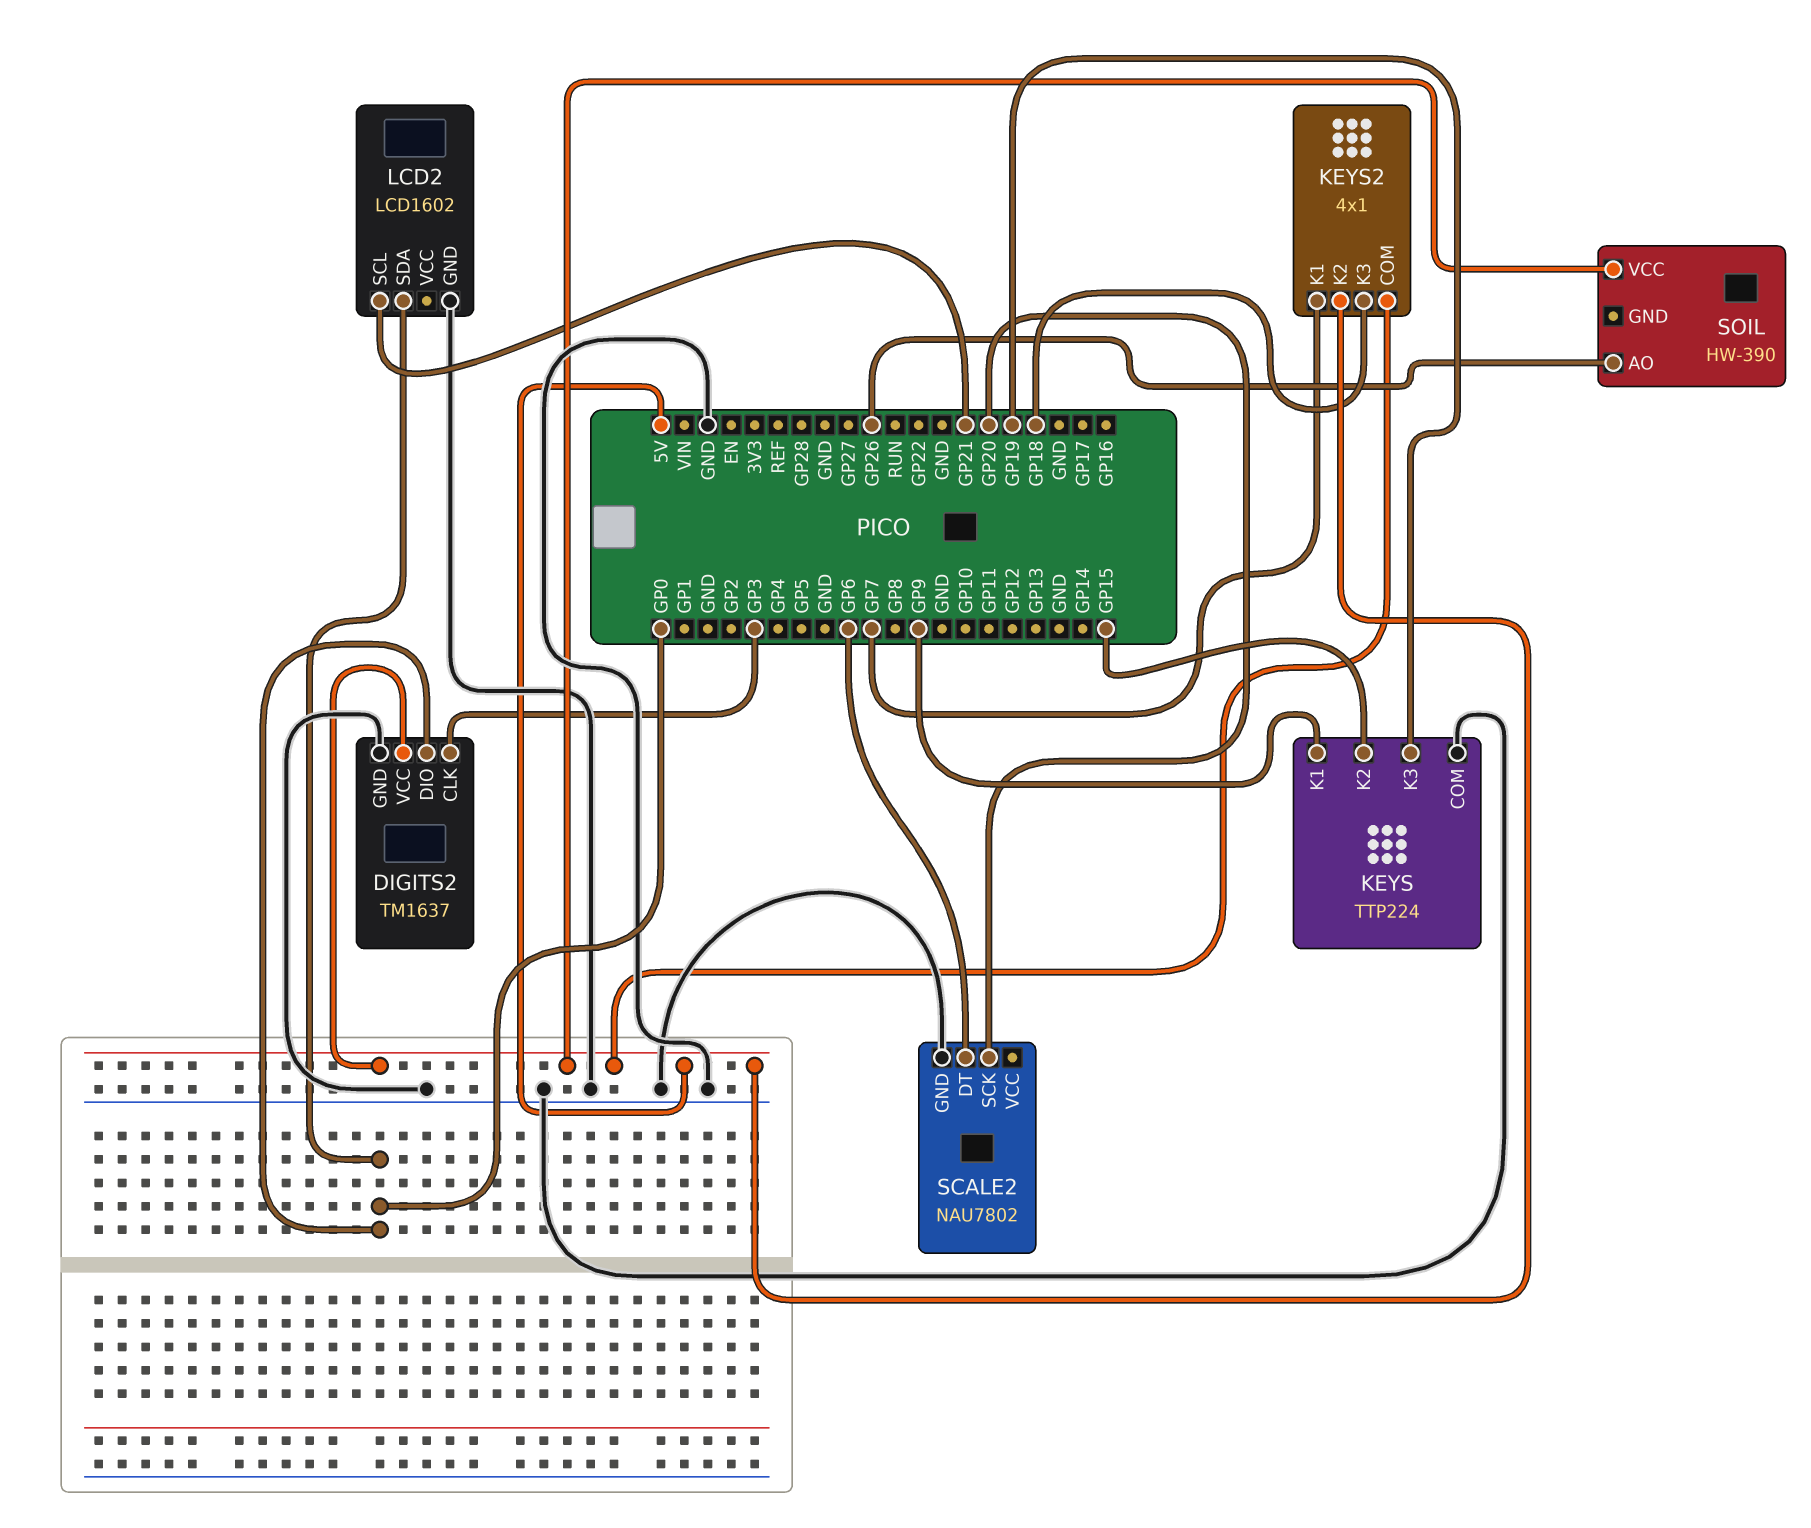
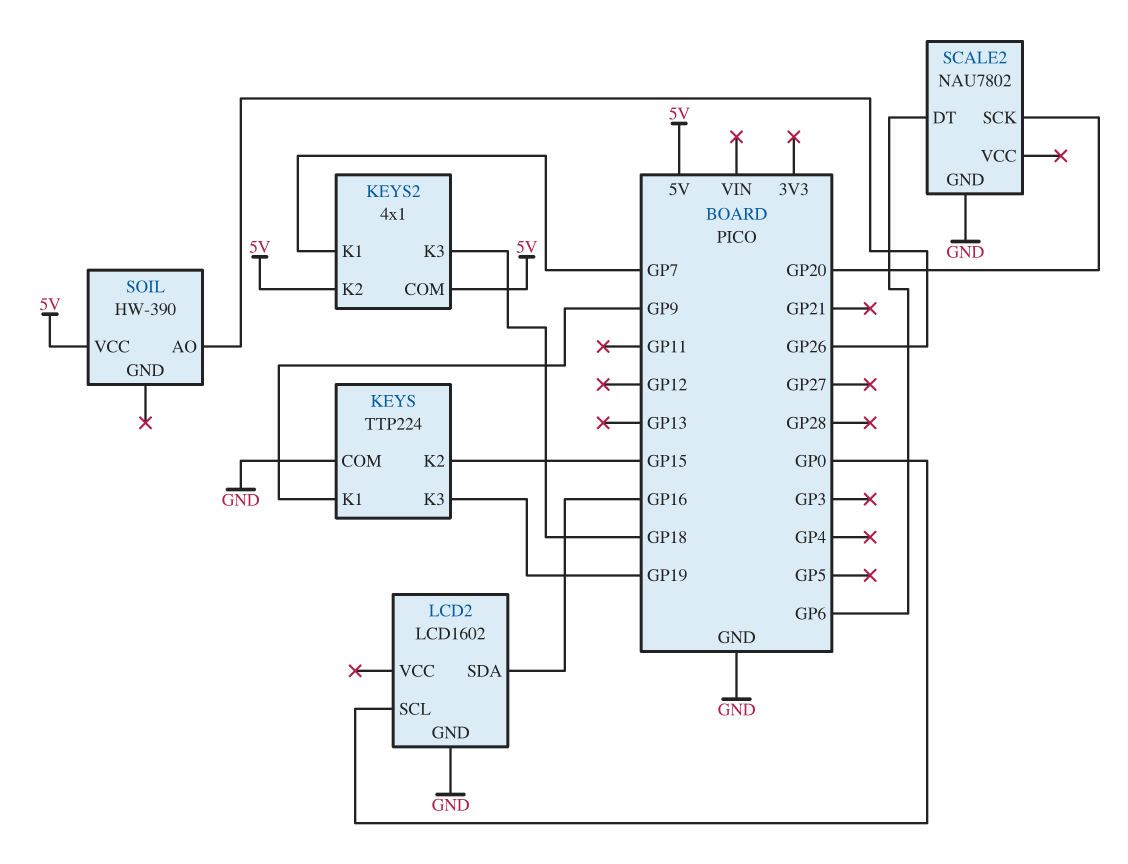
DIGITS2: TM1637 -> none
DIGITS2 pin CLK: GP3 -> none
DIGITS2 pin DIO: GP0 -> none
DIGITS2 pin GND: GND -> none
DIGITS2 pin VCC: 5V -> none
LCD2 pin SCL: GP21 -> GP0
LCD2 pin SDA: GP0 -> GP16

